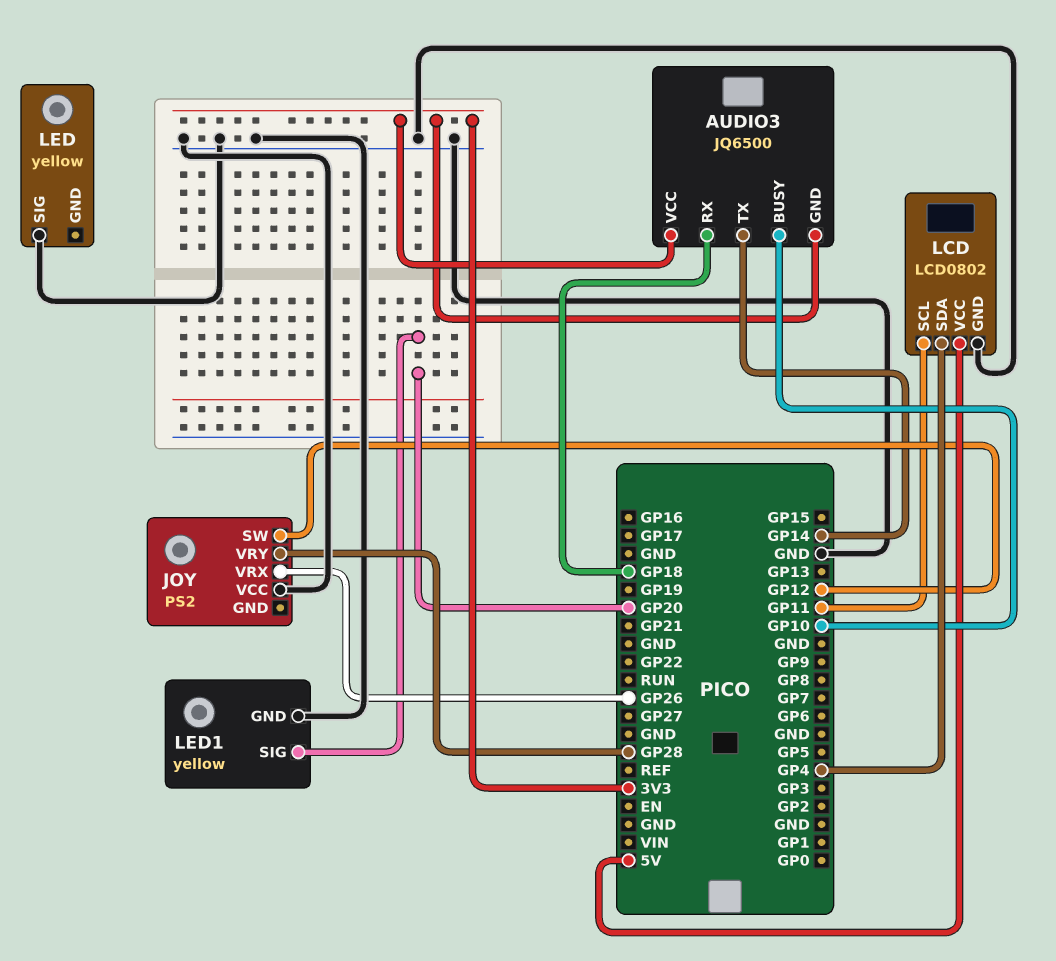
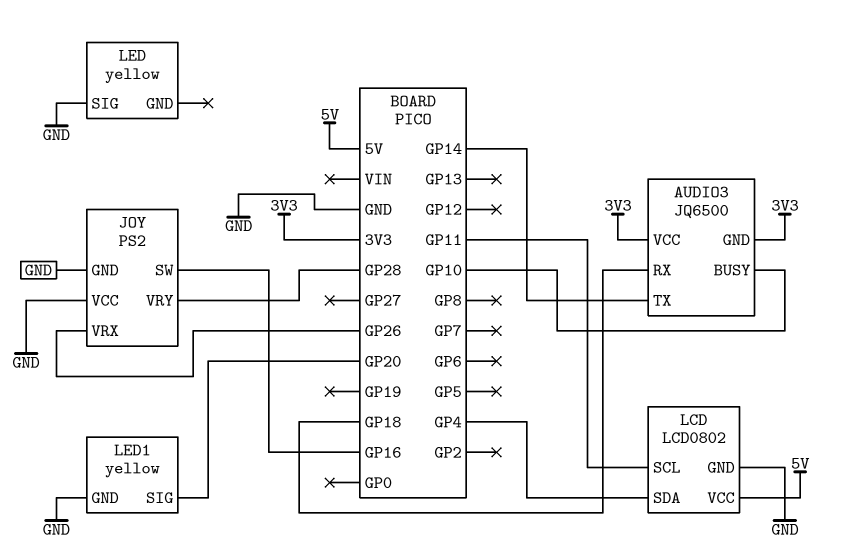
JOY pin GND: none -> GND
JOY pin SW: GP12 -> GP16

